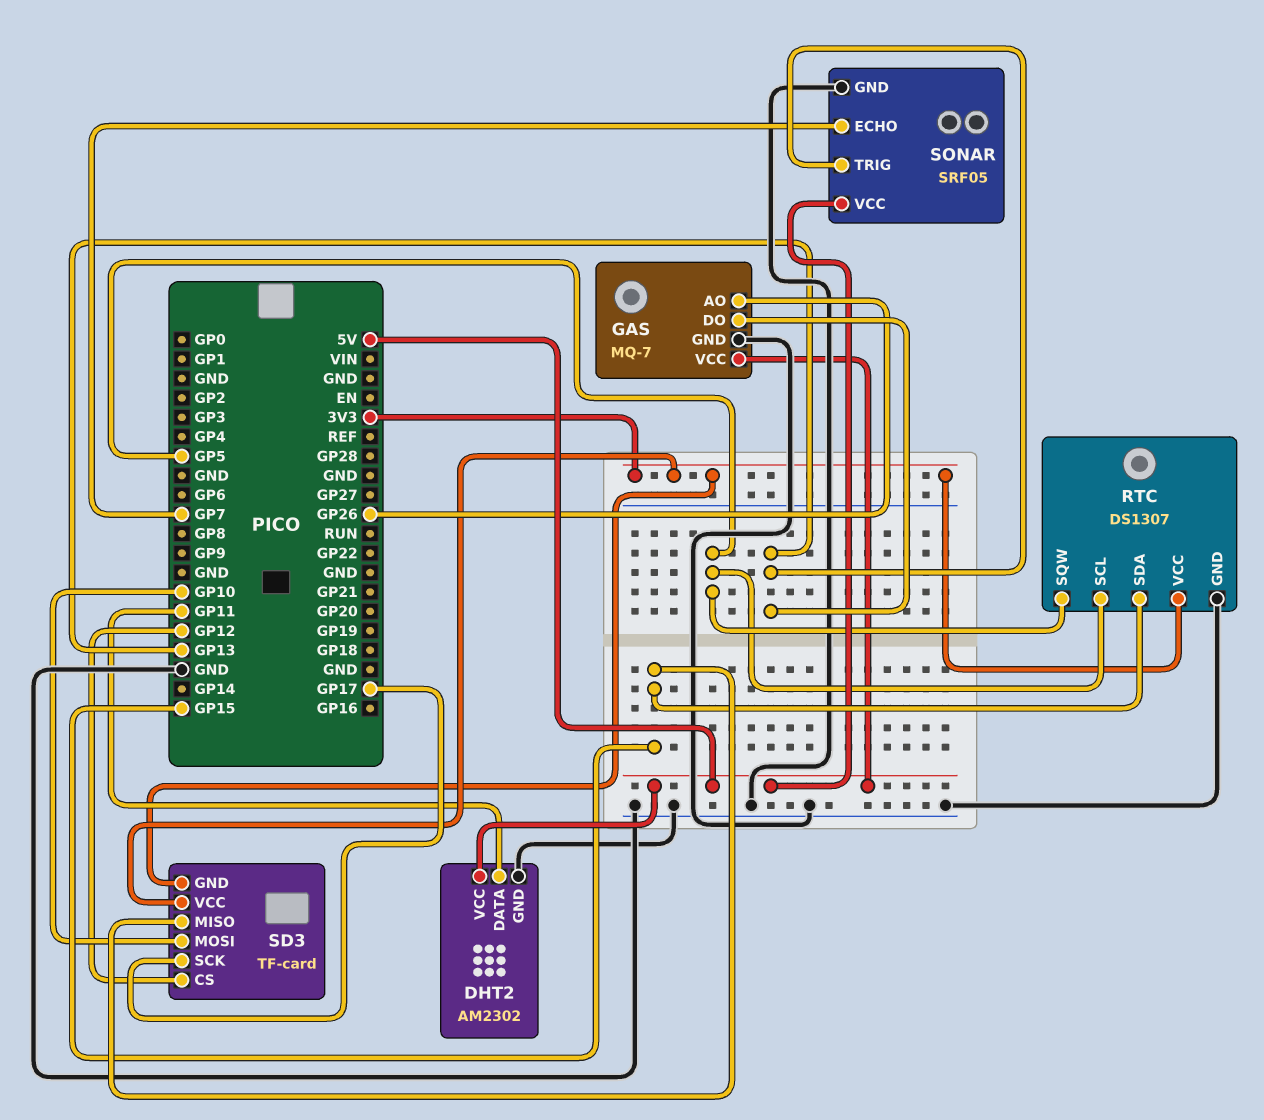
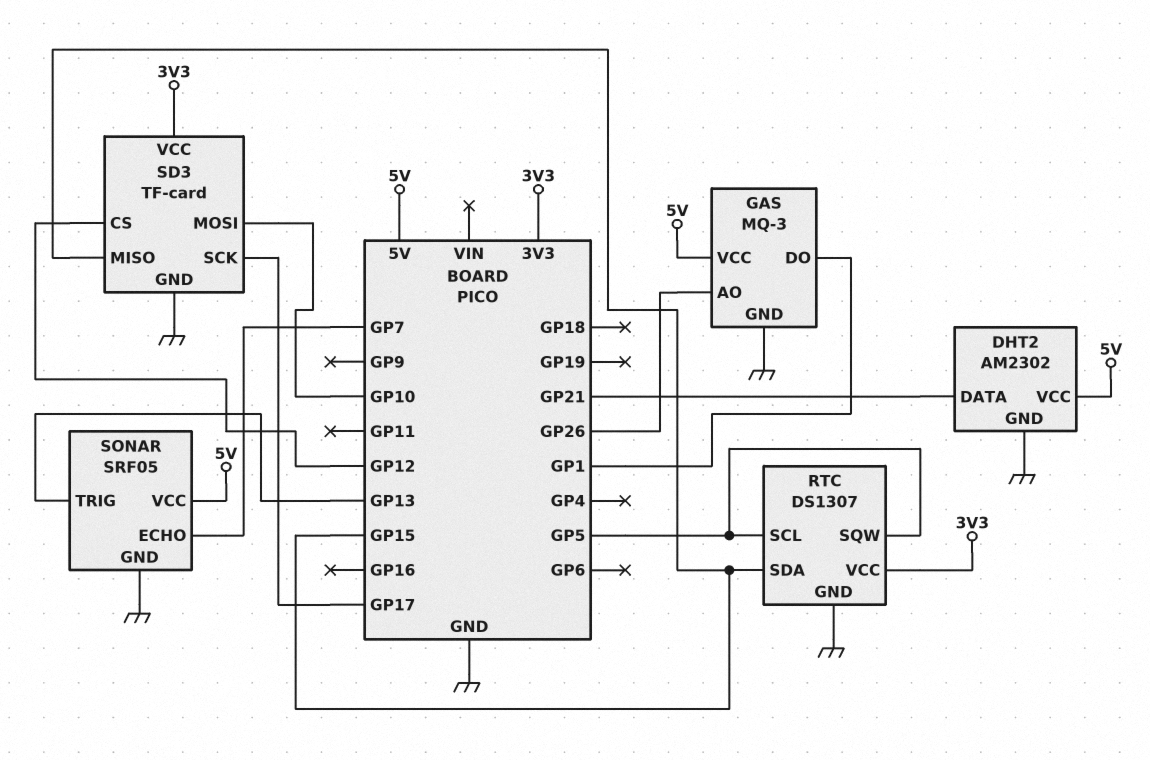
DHT2 pin DATA: GP11 -> GP21
GAS: MQ-7 -> MQ-3
GAS pin DO: GP13 -> GP1
SD3 pin GND: 3V3 -> GND

